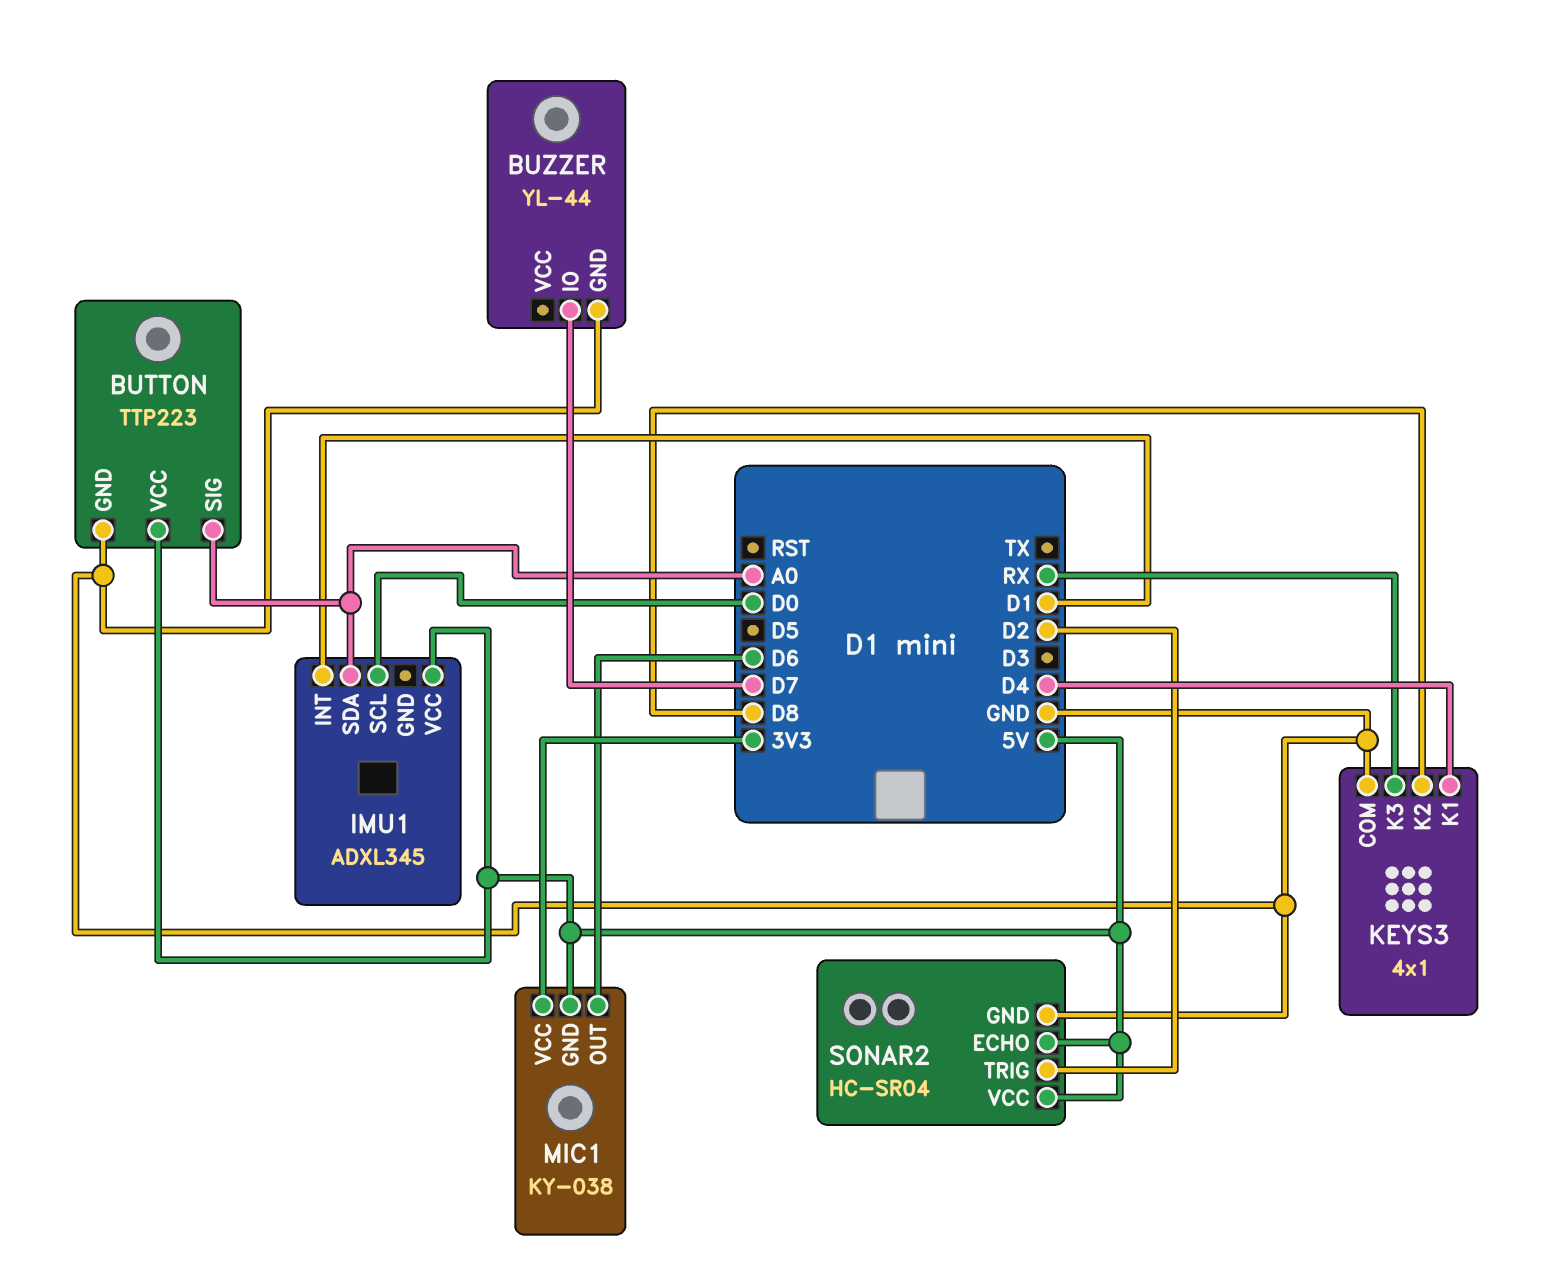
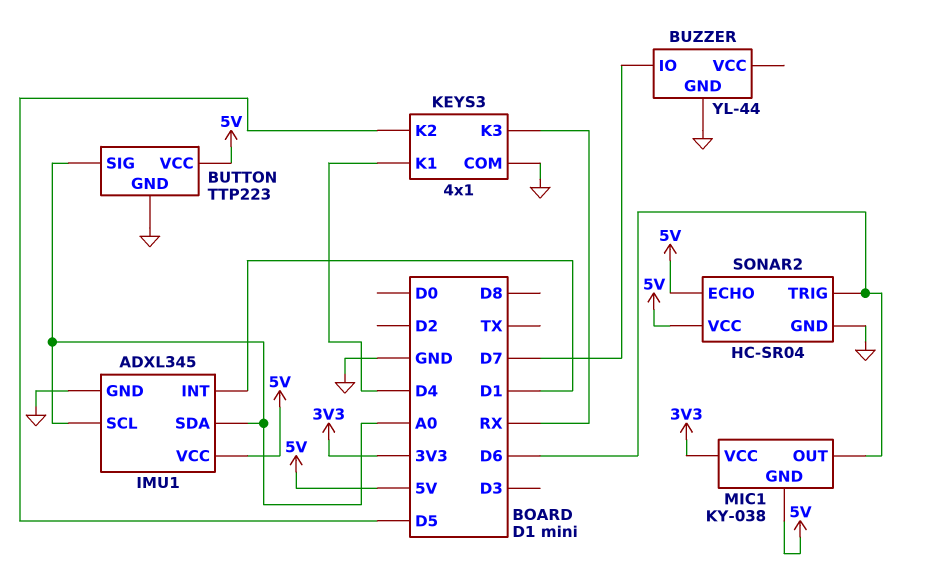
IMU1 pin GND: none -> GND
IMU1 pin SCL: D0 -> A0
KEYS3 pin K2: D8 -> D5
SONAR2 pin TRIG: D2 -> D6

